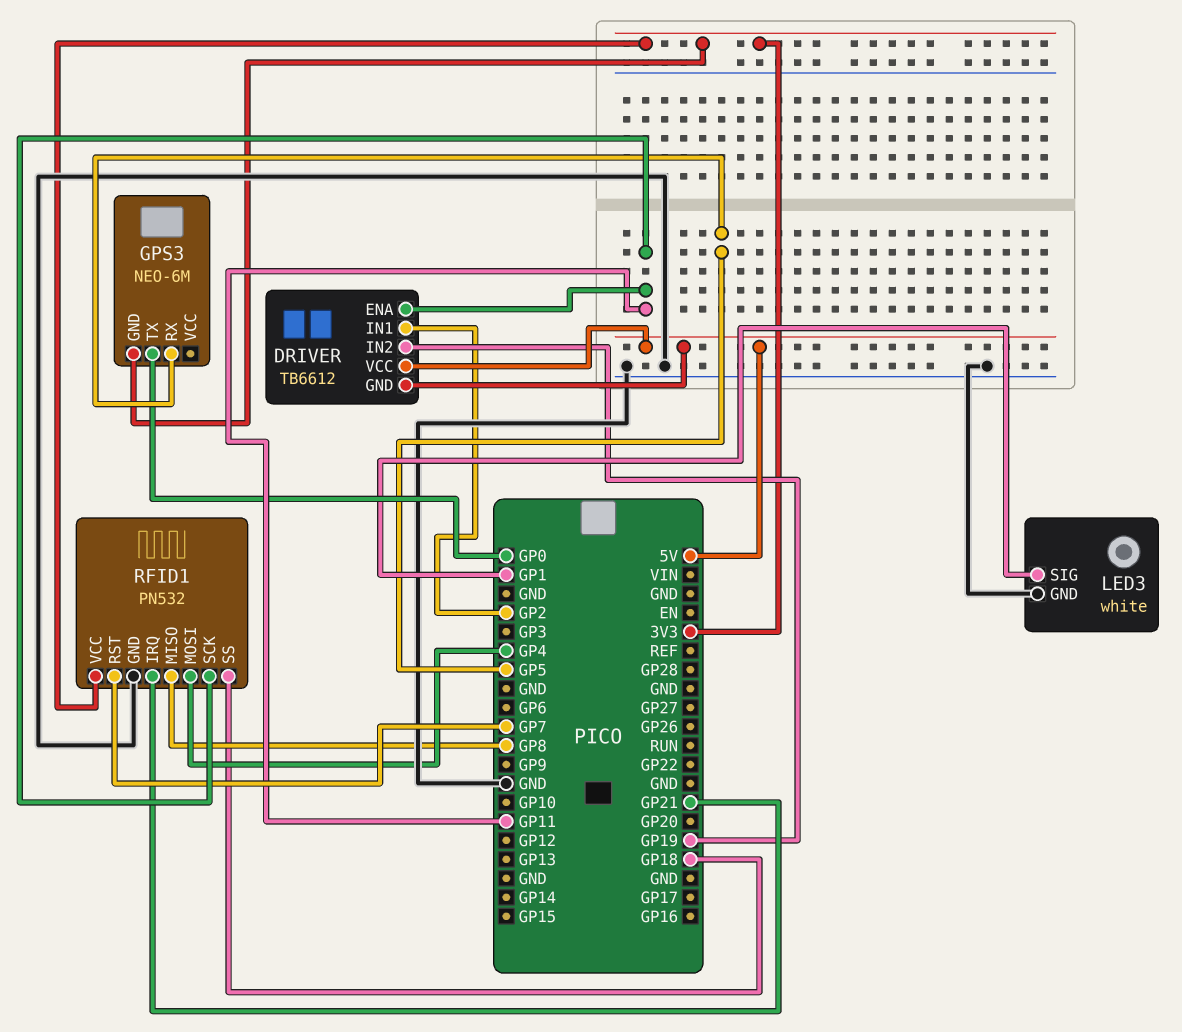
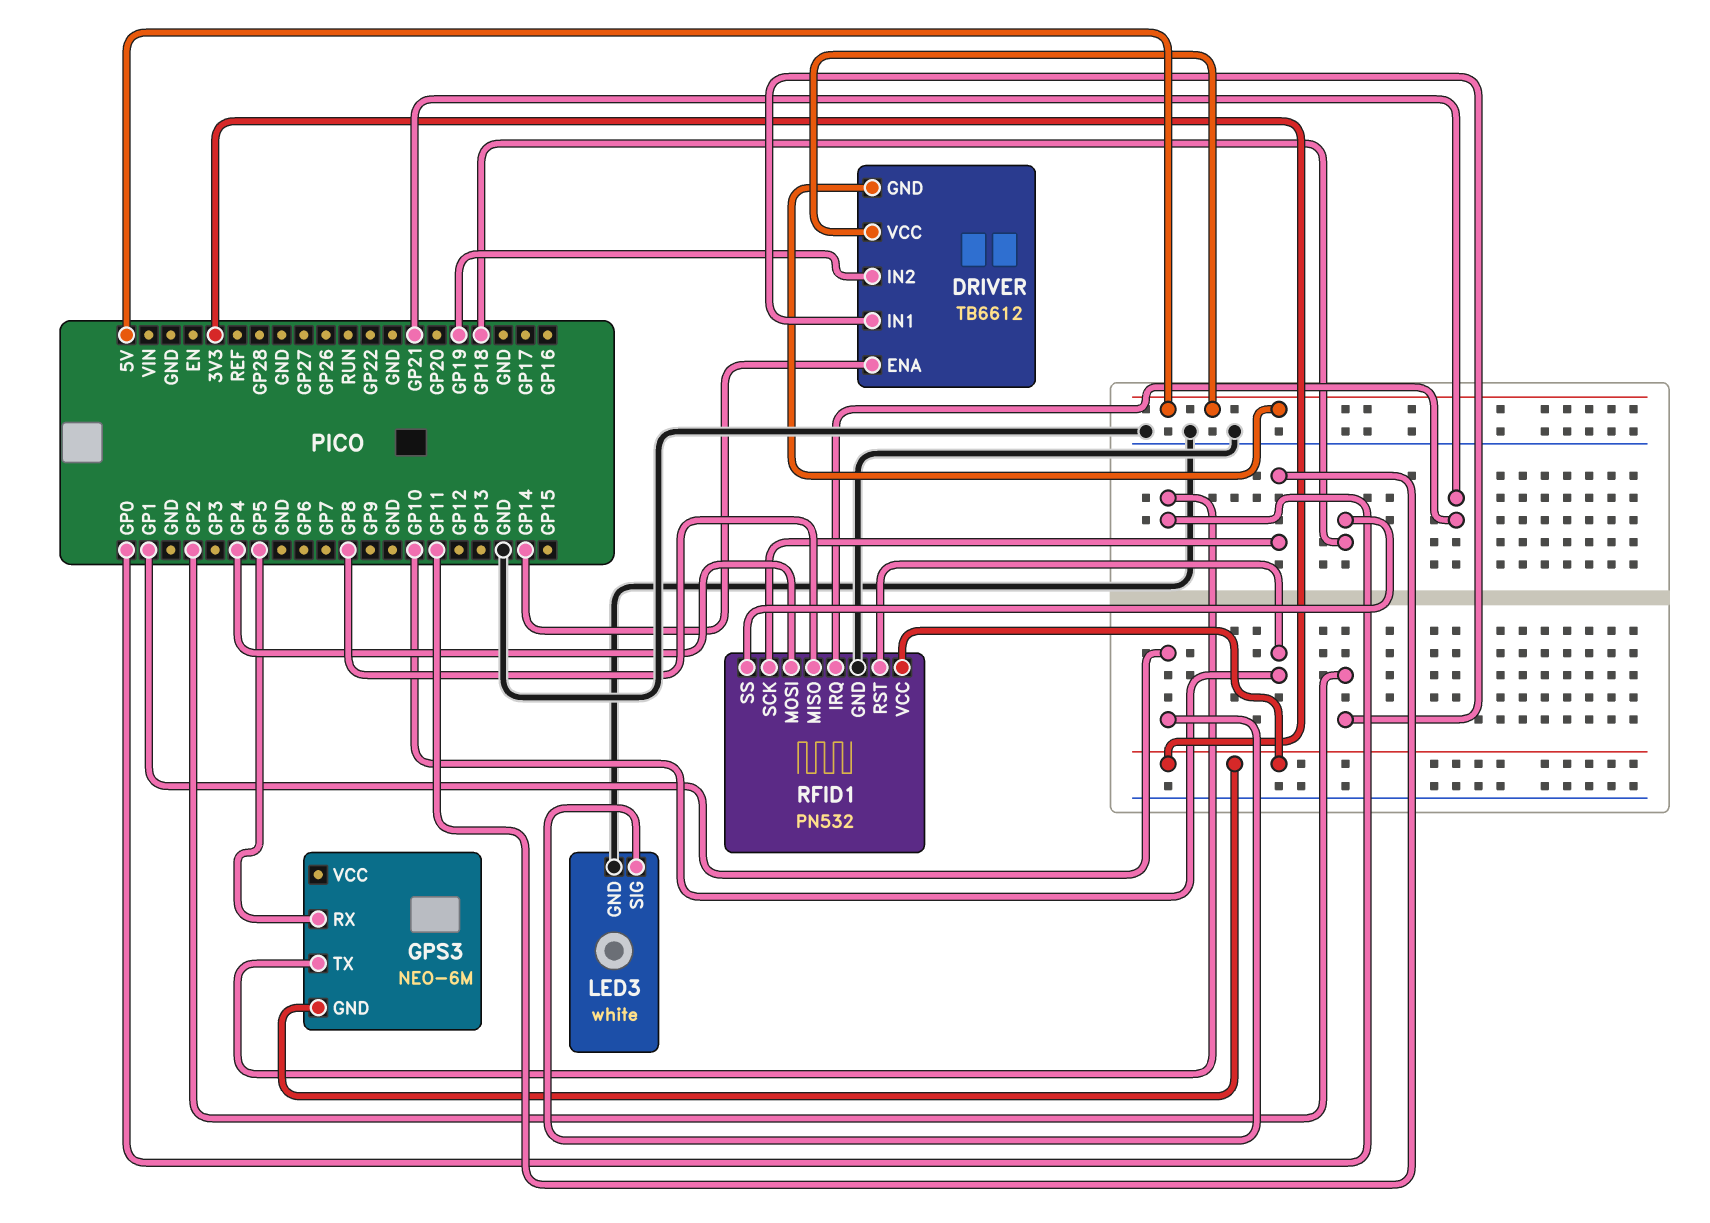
DRIVER pin ENA: GP11 -> GP14
RFID1 pin RST: GP7 -> GP10

